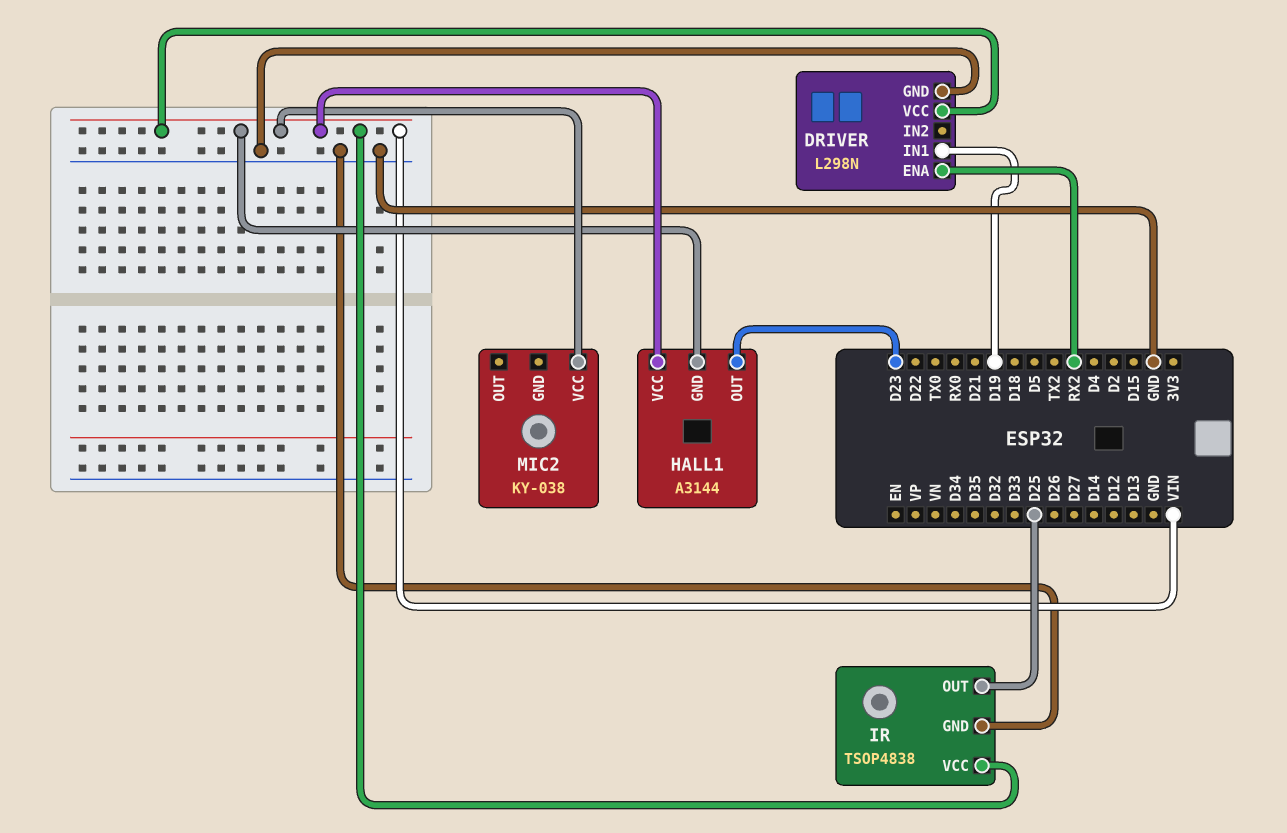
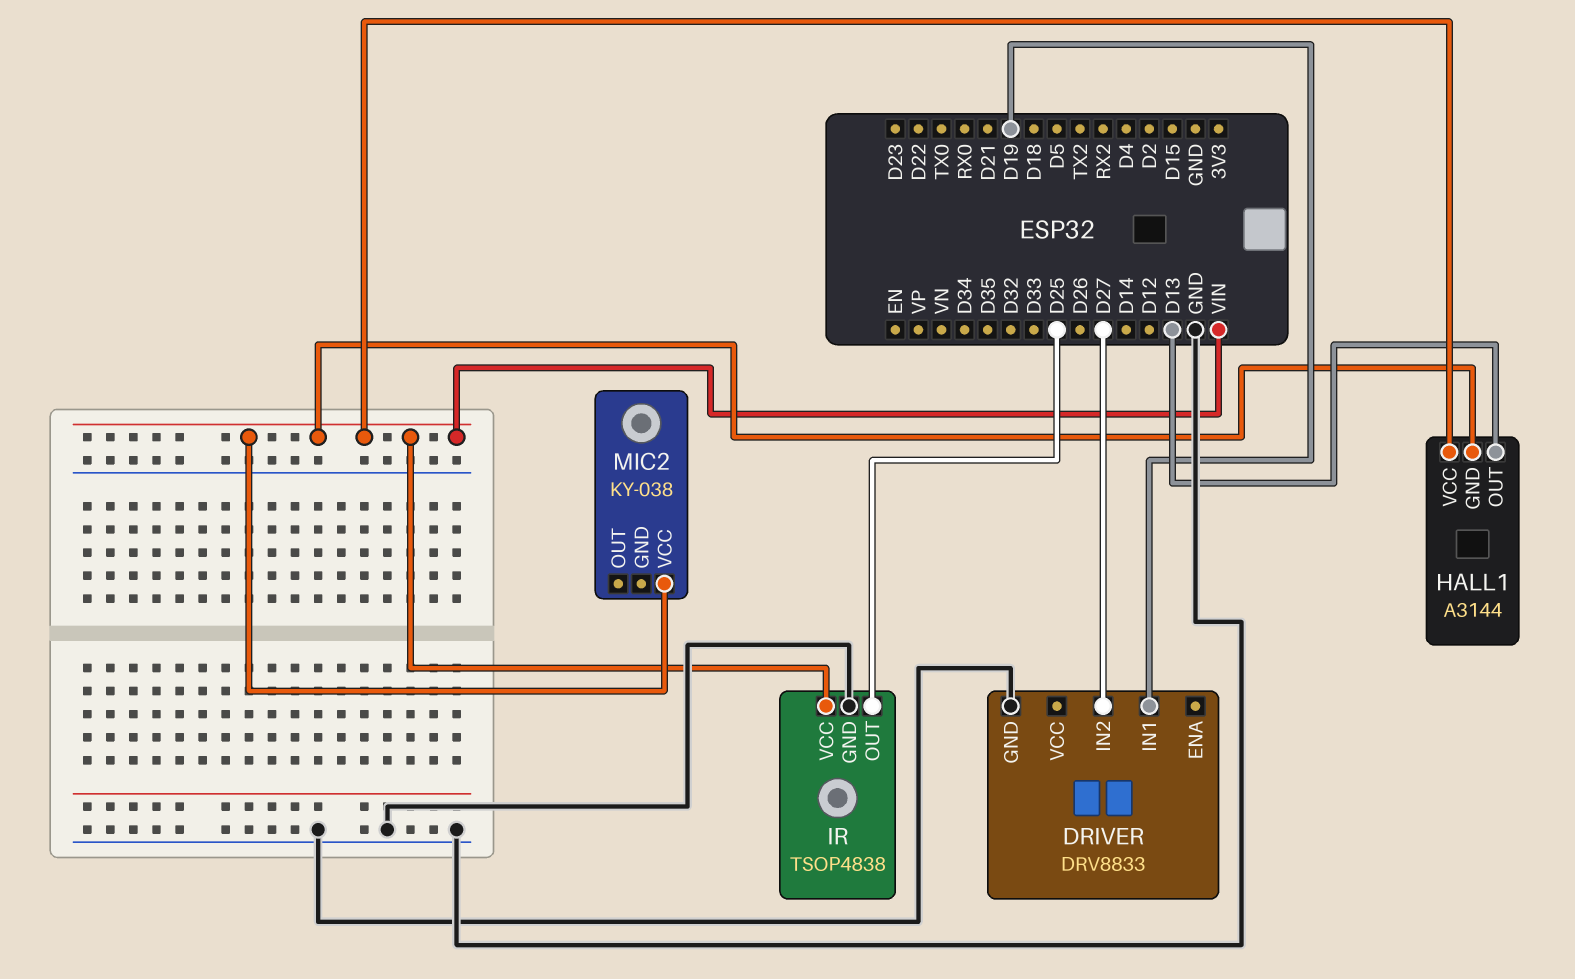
DRIVER: L298N -> DRV8833
DRIVER pin ENA: RX2 -> none
DRIVER pin IN2: none -> D27
DRIVER pin VCC: VIN -> none
HALL1 pin OUT: D23 -> D13

